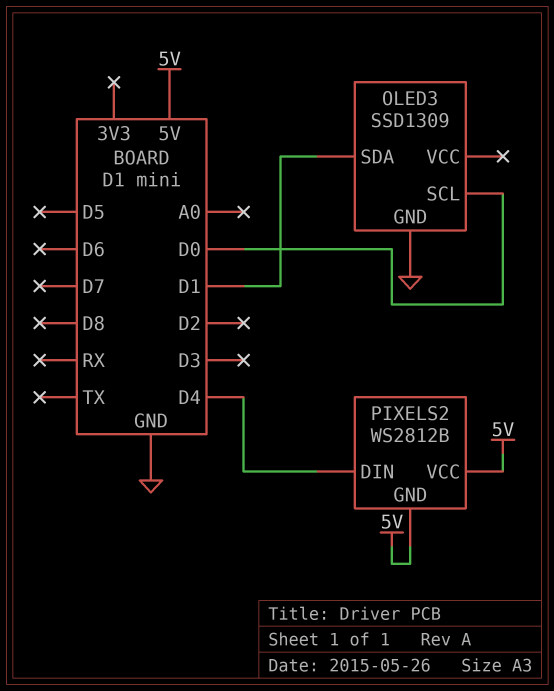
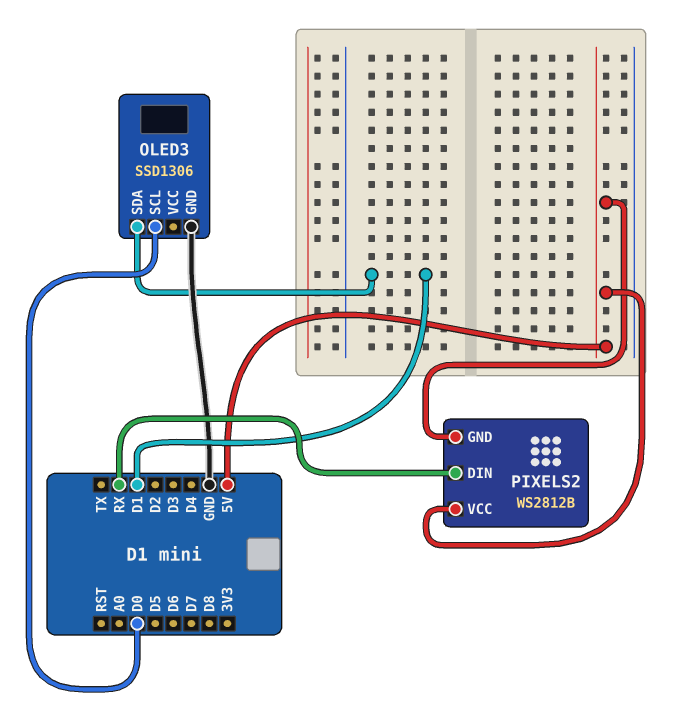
OLED3: SSD1309 -> SSD1306
PIXELS2 pin DIN: D4 -> RX

